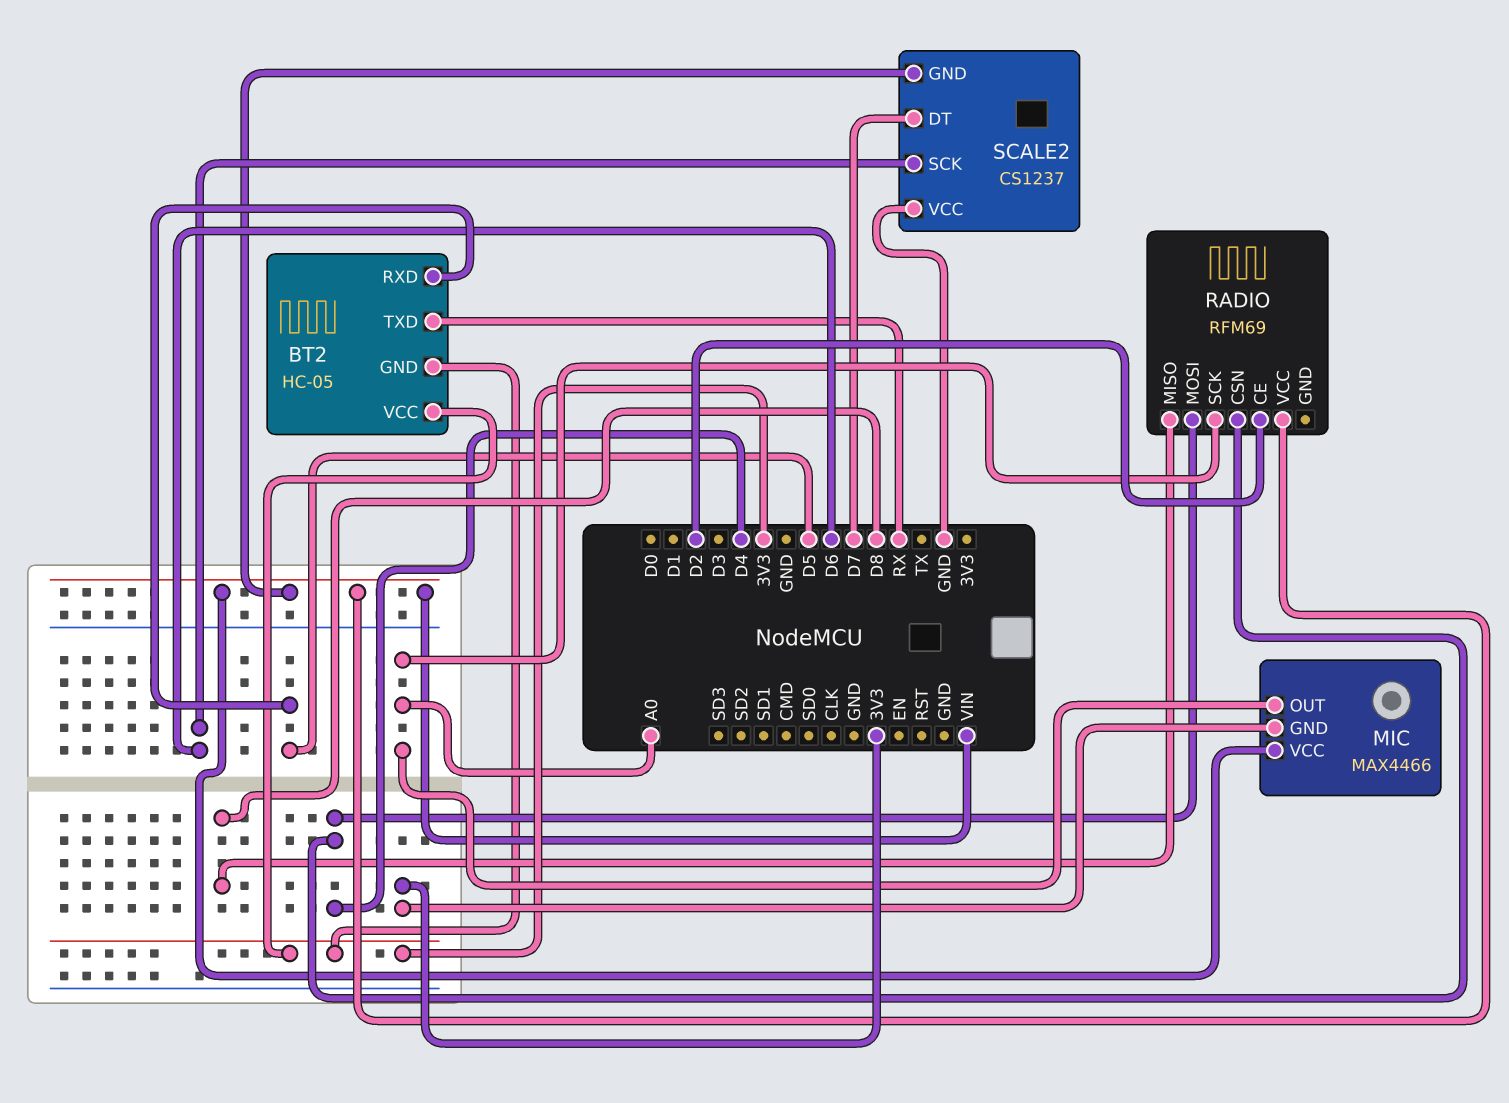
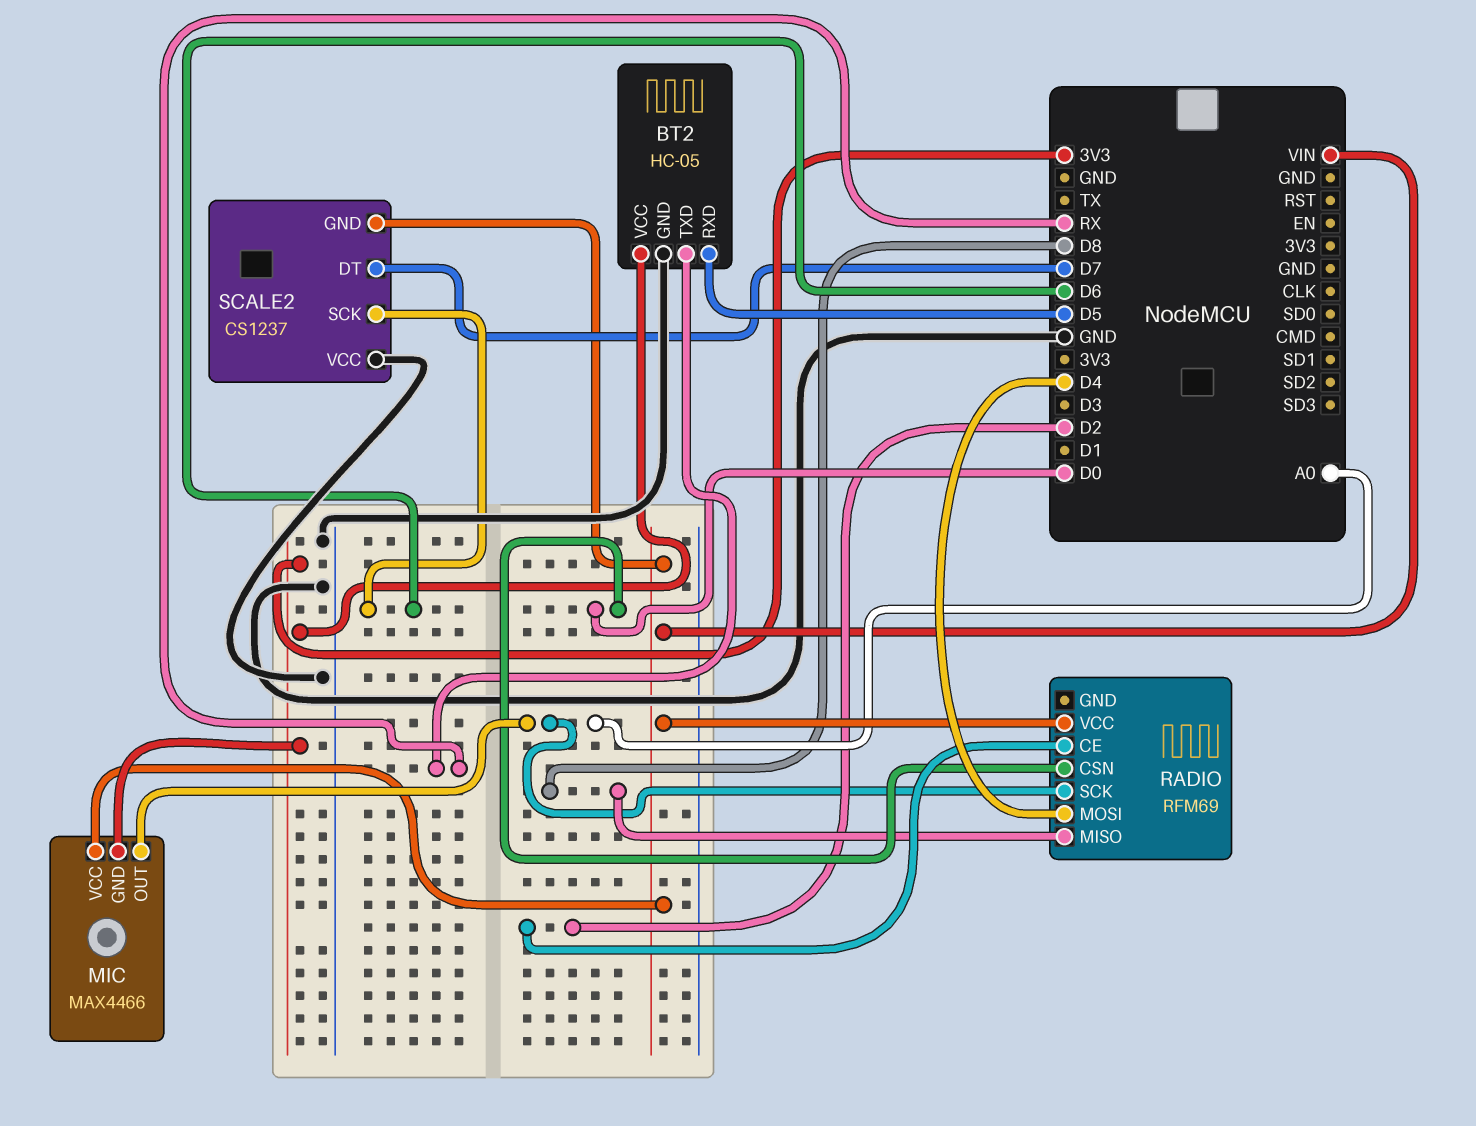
BT2 pin GND: 3V3 -> GND
RADIO pin CSN: D4 -> D0

